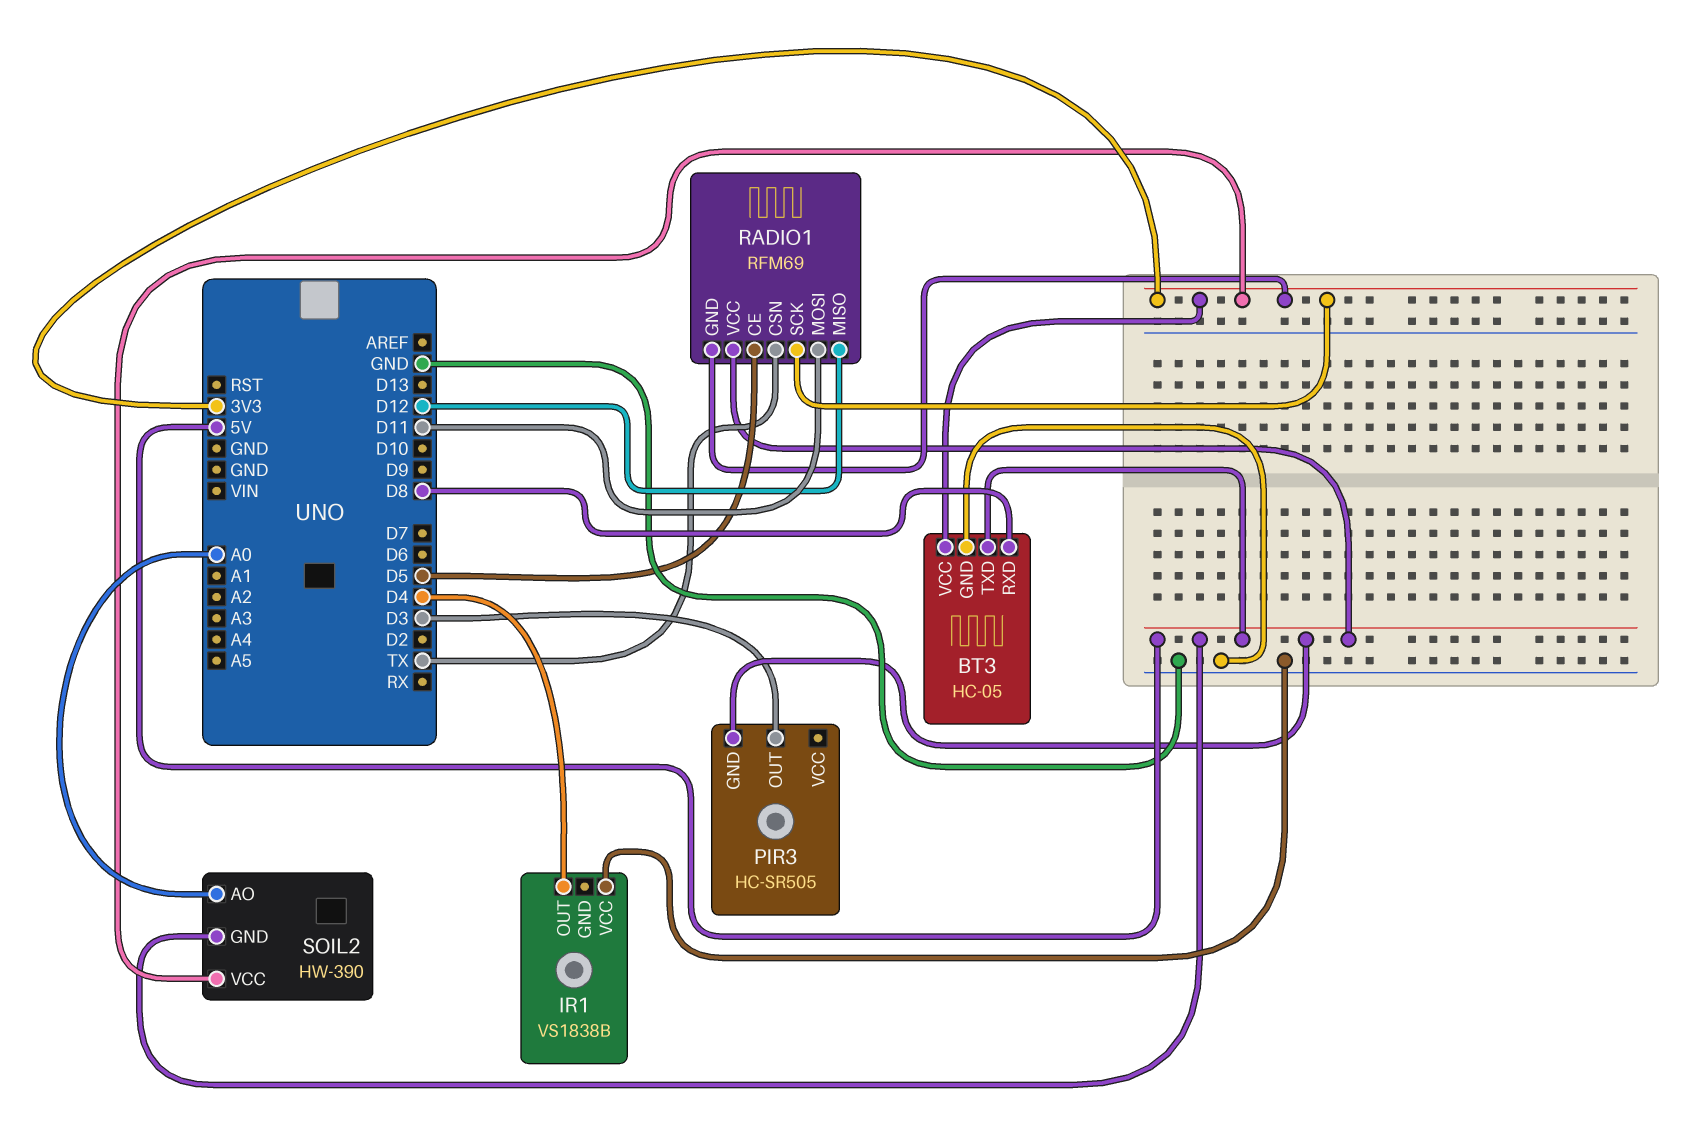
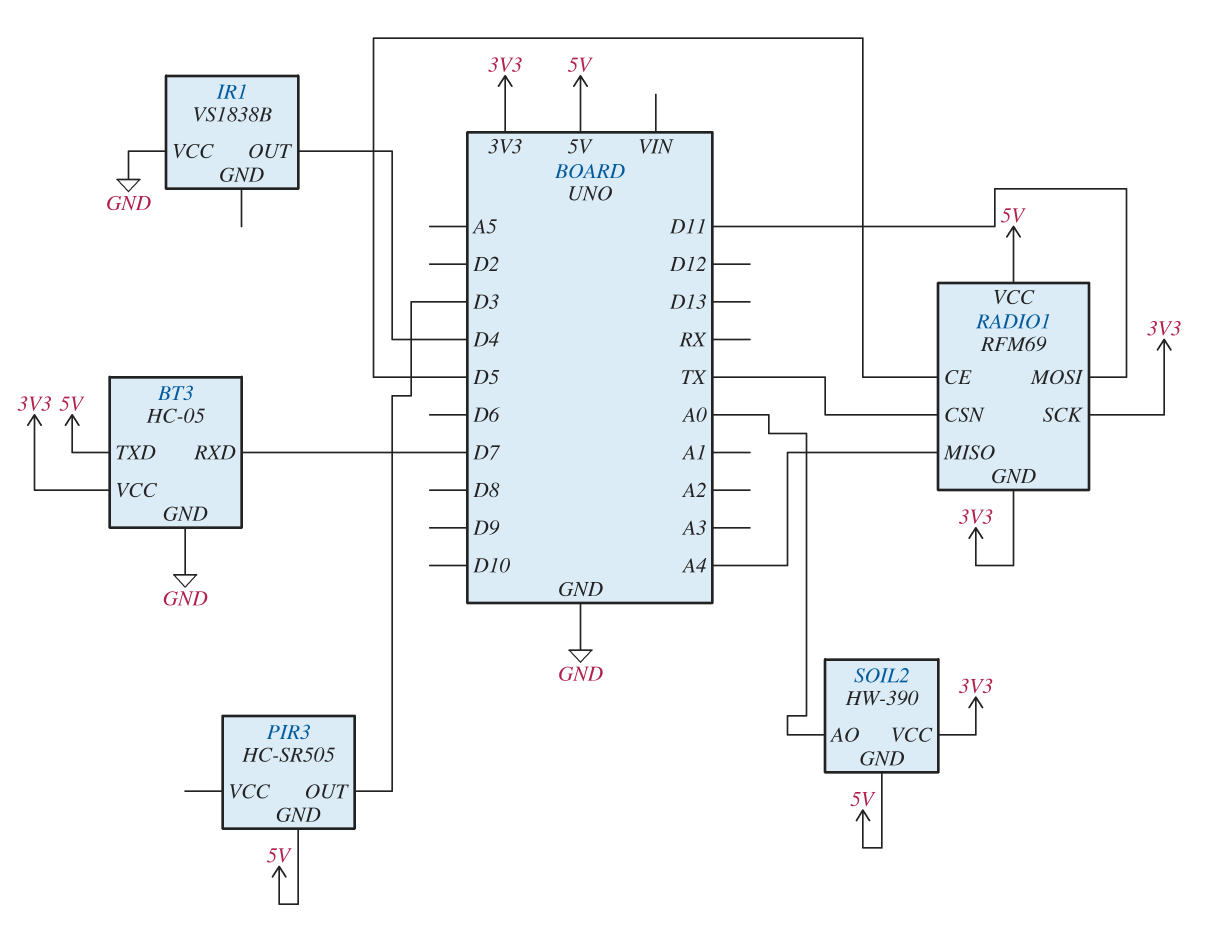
BT3 pin RXD: D8 -> D7
RADIO1 pin MISO: D12 -> A4

